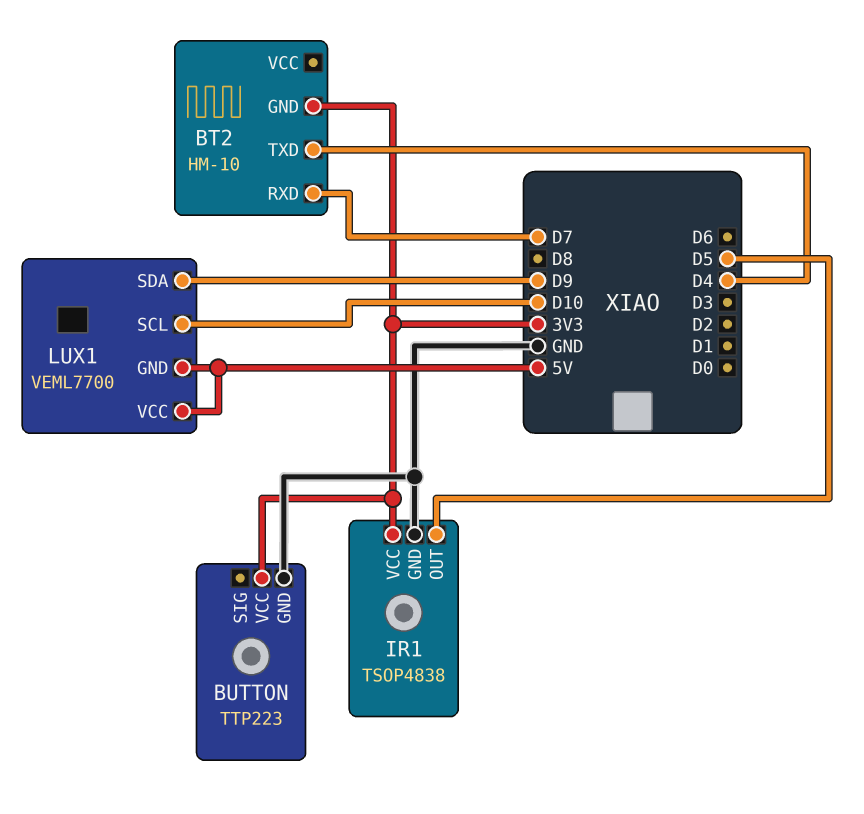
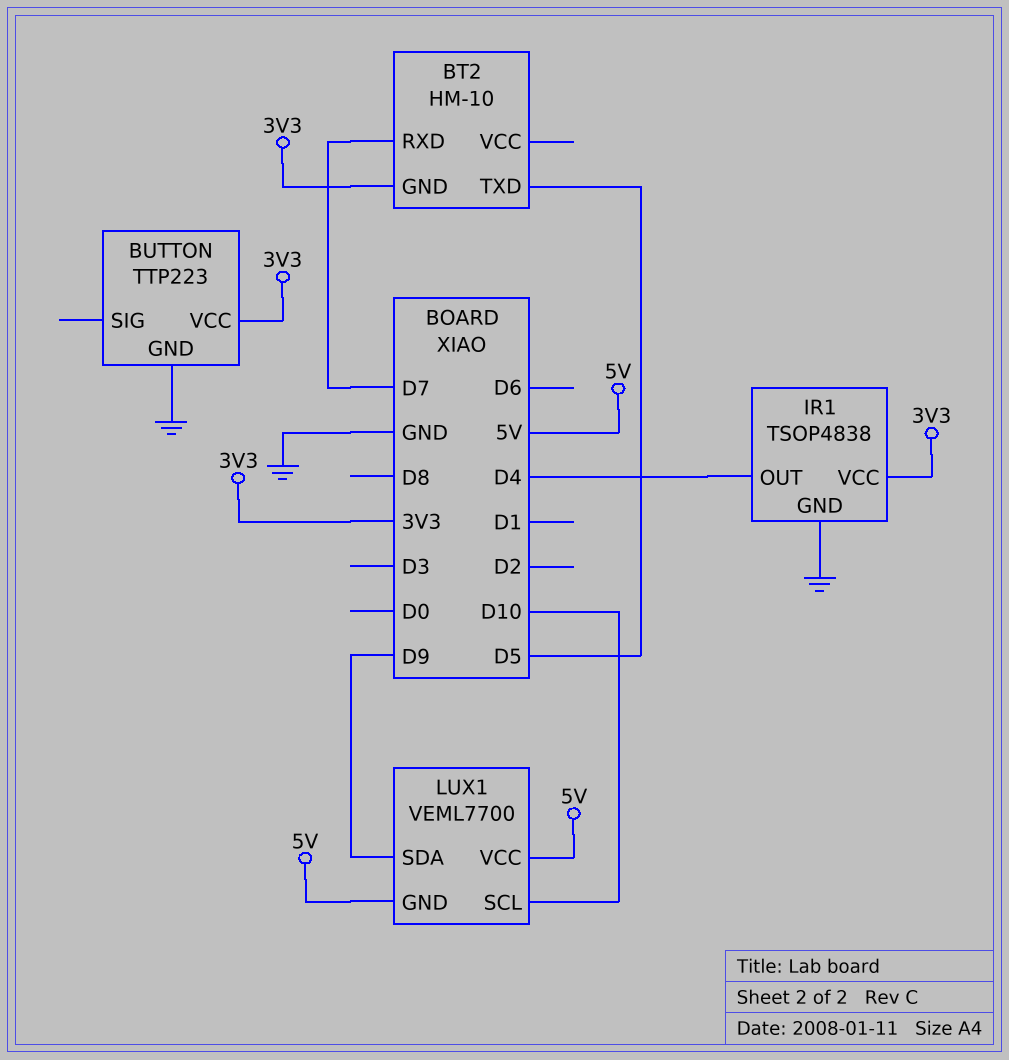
BT2 pin TXD: D4 -> D5
IR1 pin OUT: D5 -> D4

